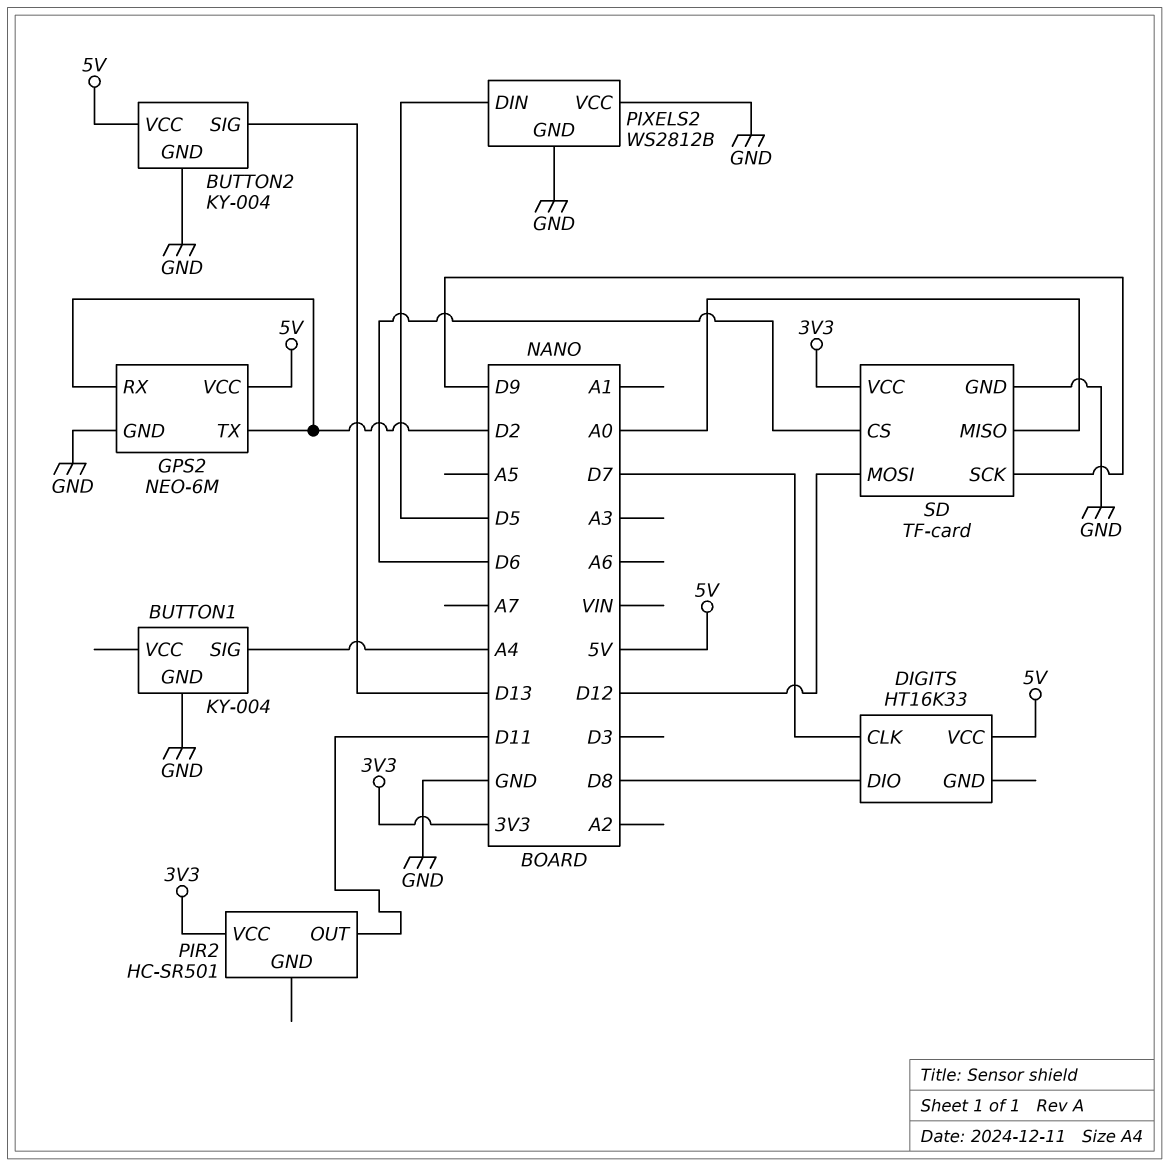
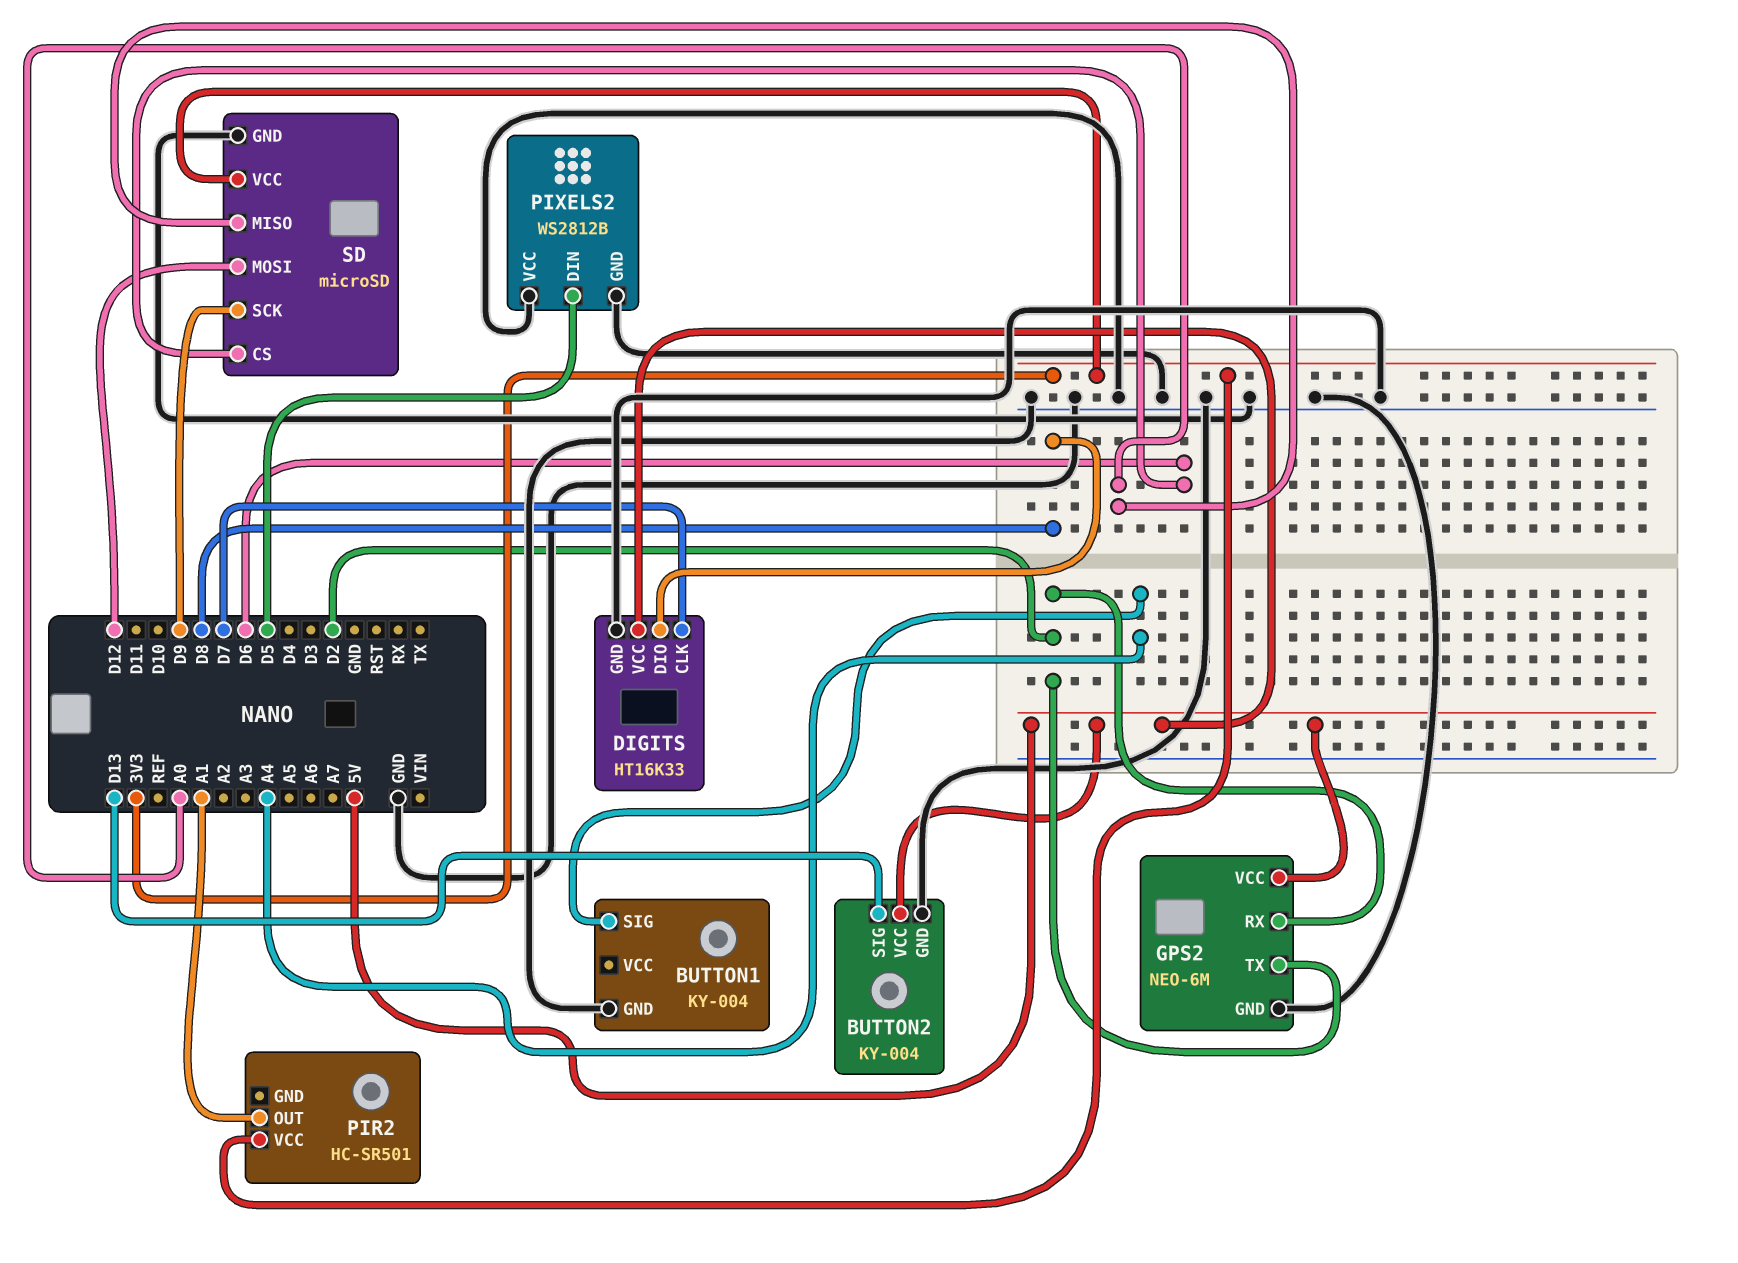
DIGITS pin GND: none -> GND
PIR2 pin OUT: D11 -> A1
SD: TF-card -> microSD

